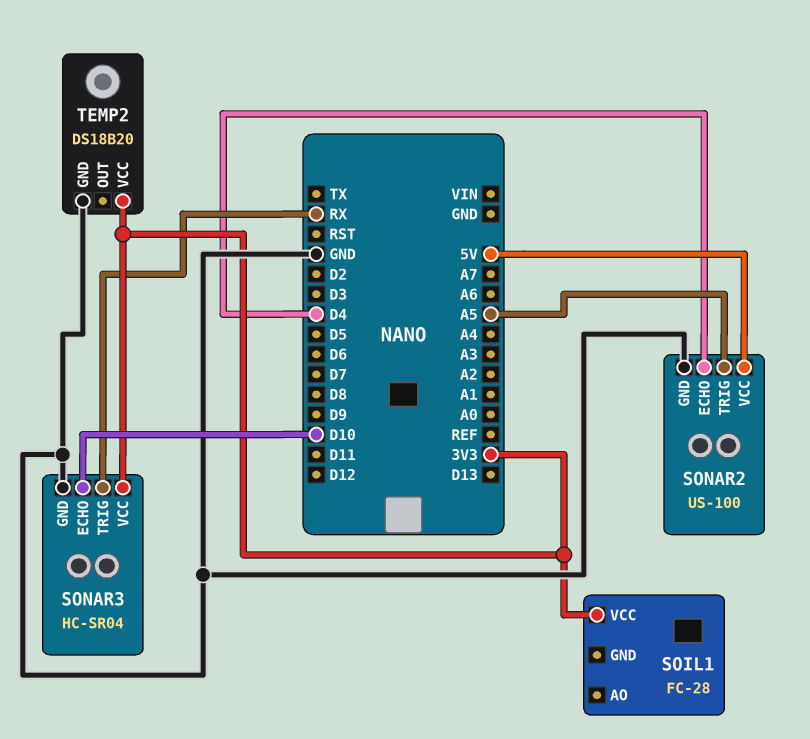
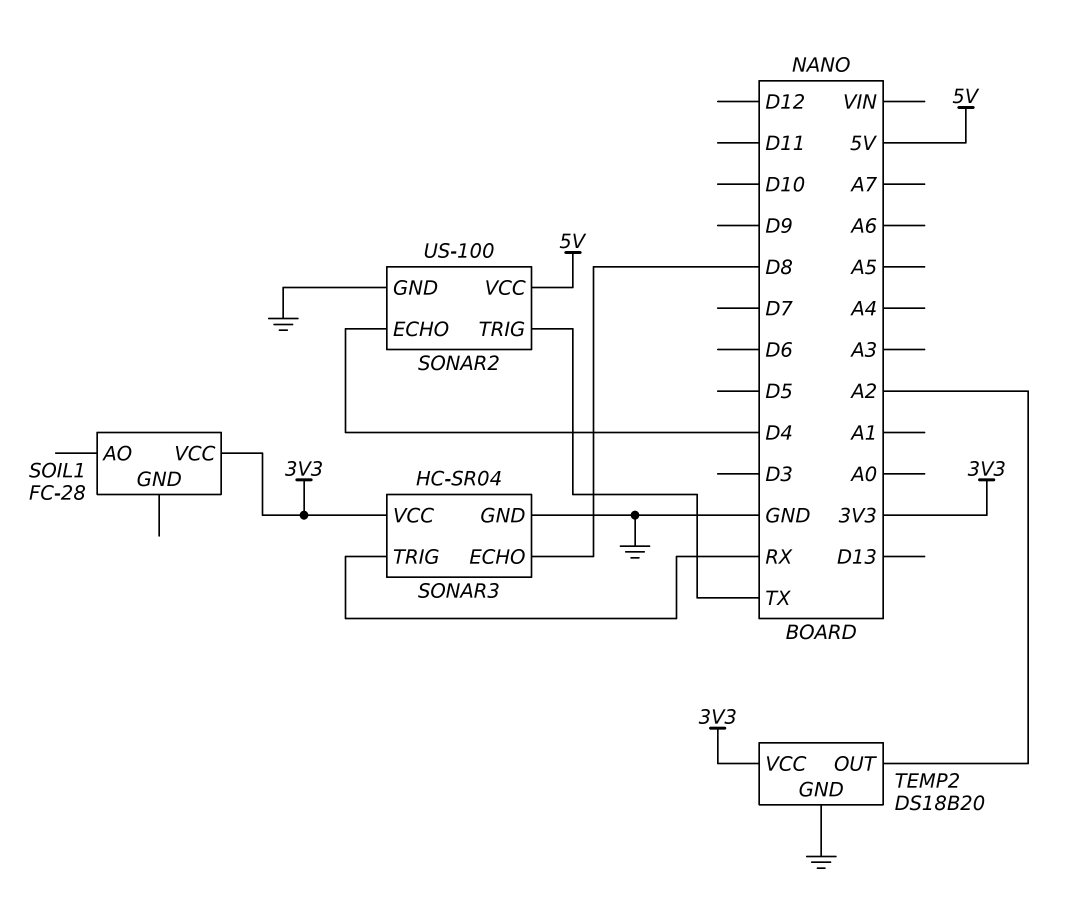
SONAR2 pin TRIG: A5 -> TX
SONAR3 pin ECHO: D10 -> D8
TEMP2 pin OUT: none -> A2

